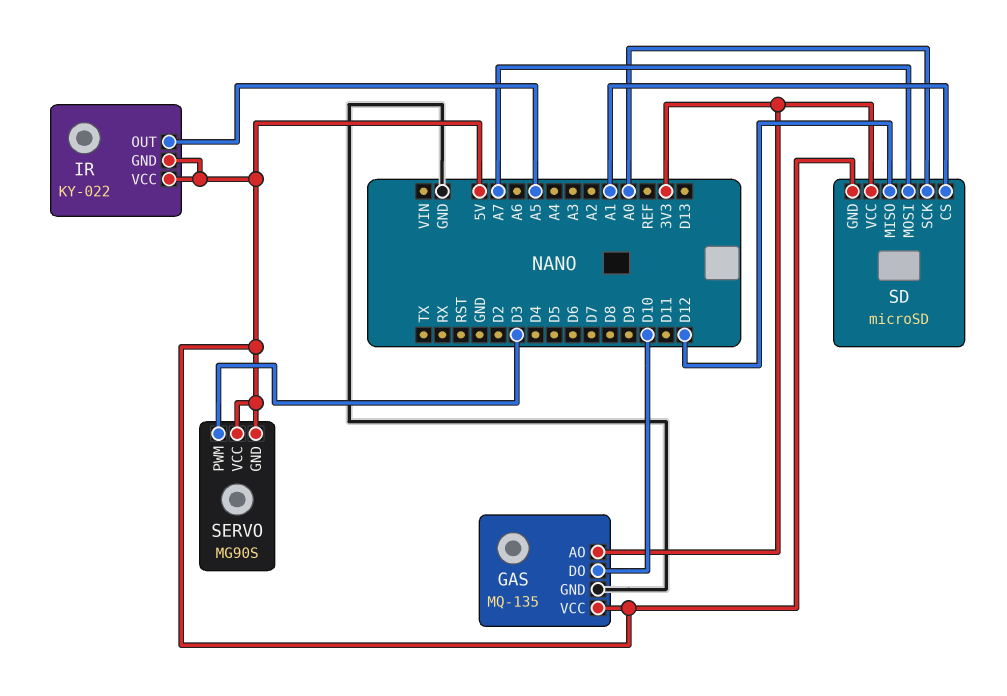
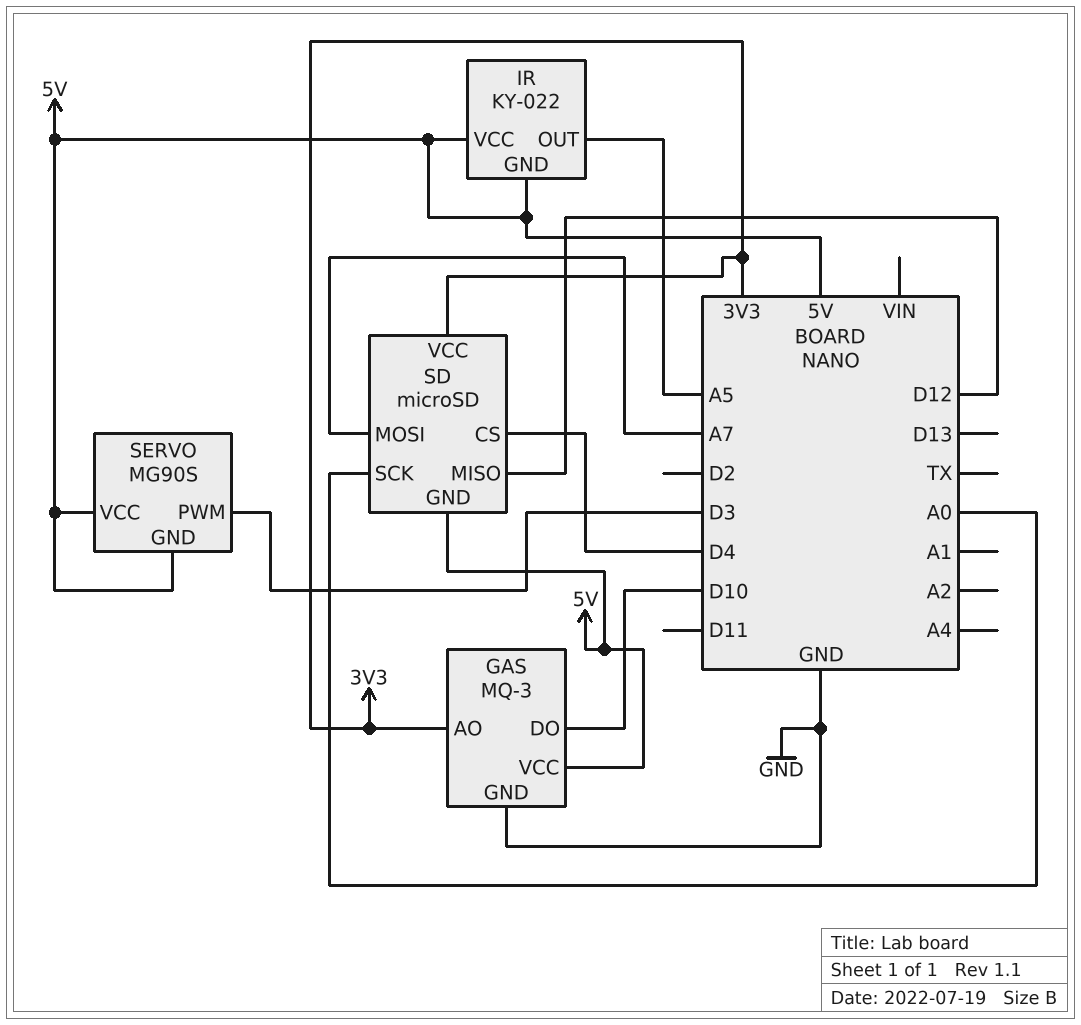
GAS: MQ-135 -> MQ-3
SD pin CS: A1 -> D4

